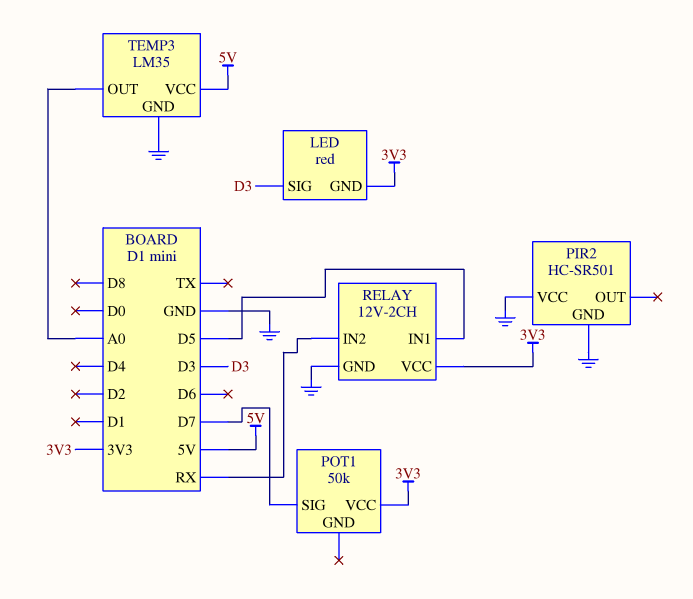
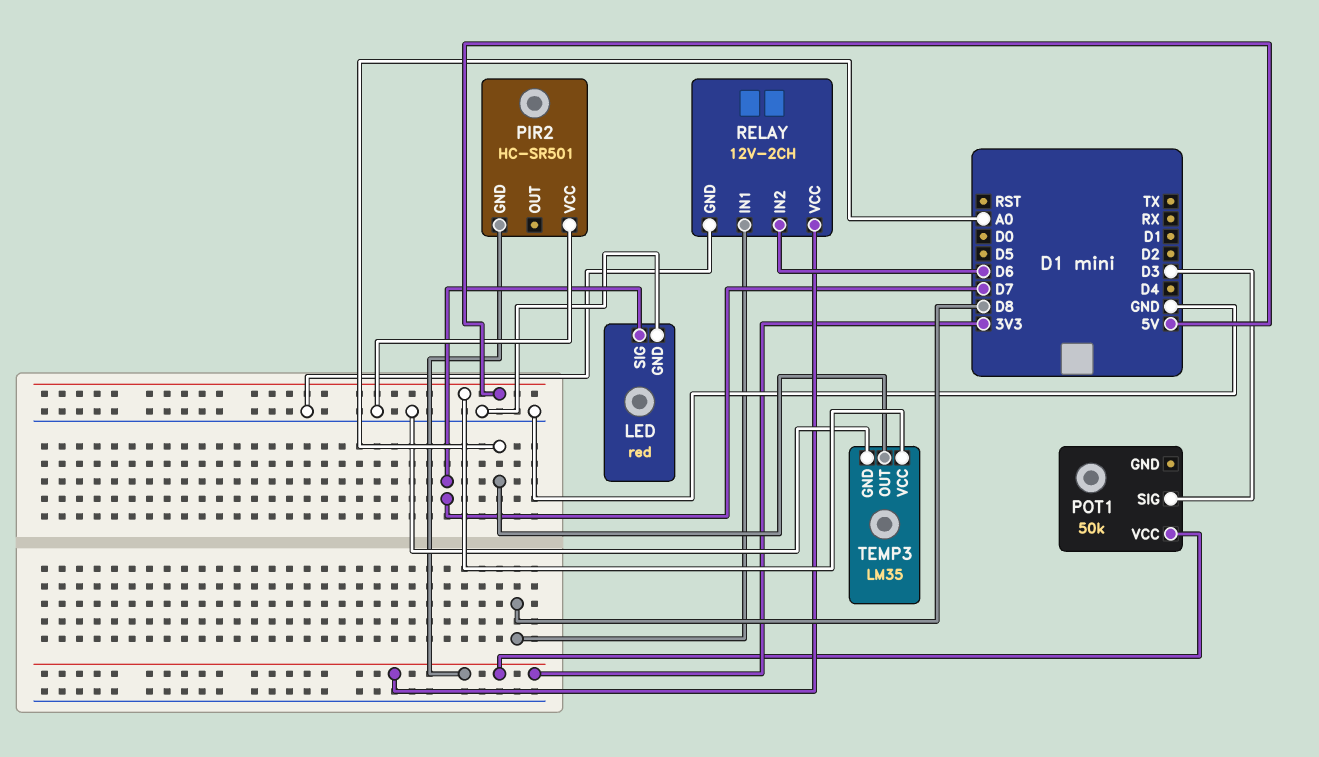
LED pin GND: 3V3 -> GND
LED pin SIG: D3 -> D7
PIR2 pin GND: GND -> 3V3
POT1 pin SIG: D7 -> D3
RELAY pin IN1: D5 -> D8
RELAY pin IN2: RX -> D6

